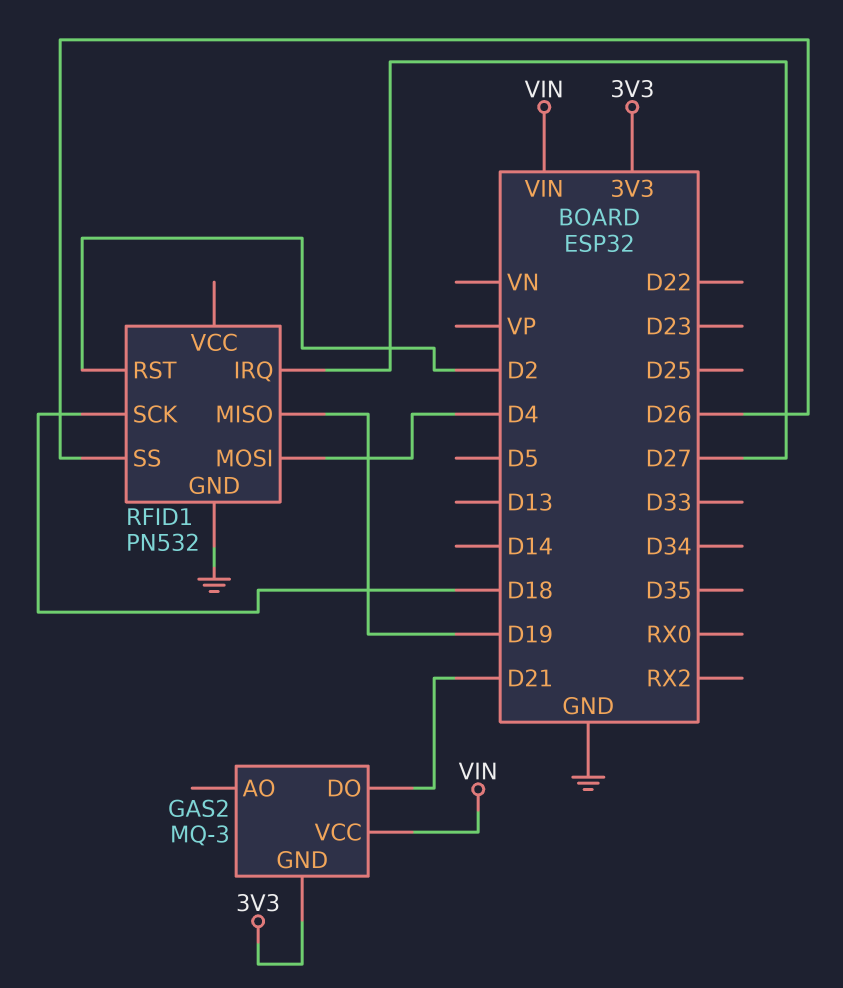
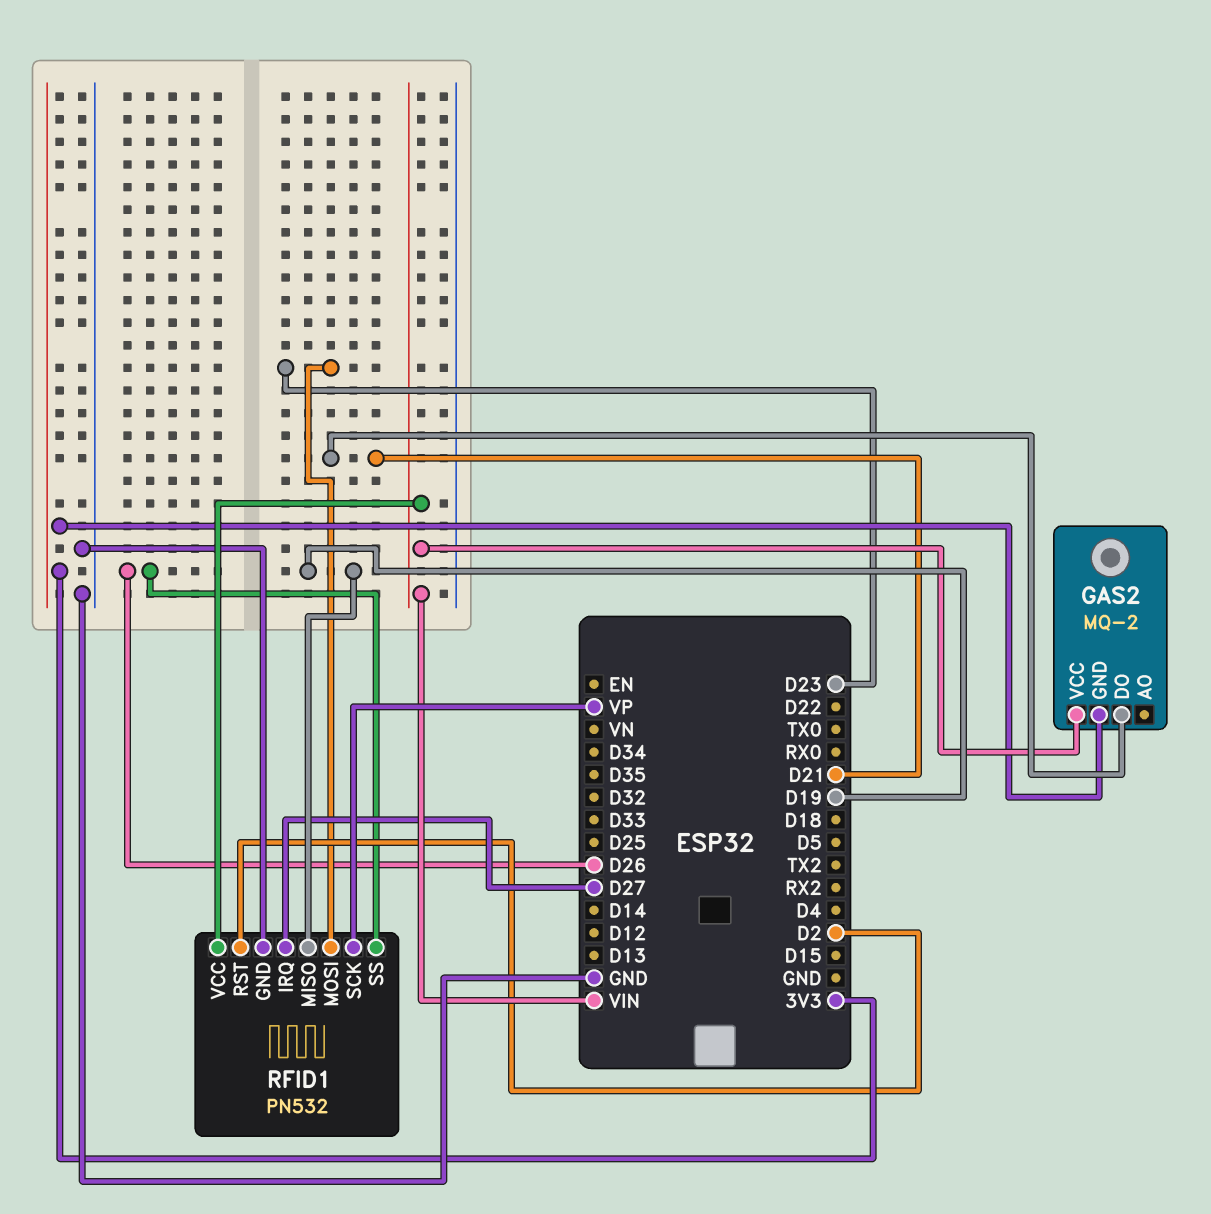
GAS2: MQ-3 -> MQ-2
RFID1 pin MOSI: D4 -> D23
RFID1 pin SCK: D18 -> VP
RFID1 pin VCC: none -> VIN

